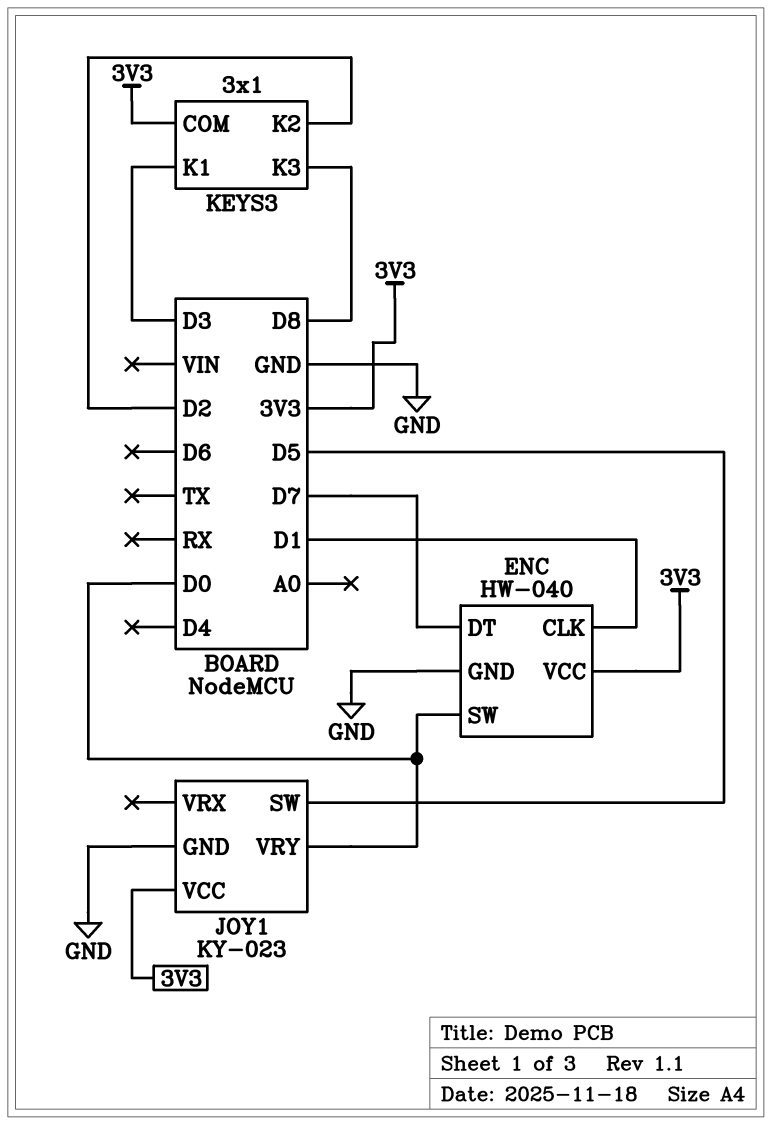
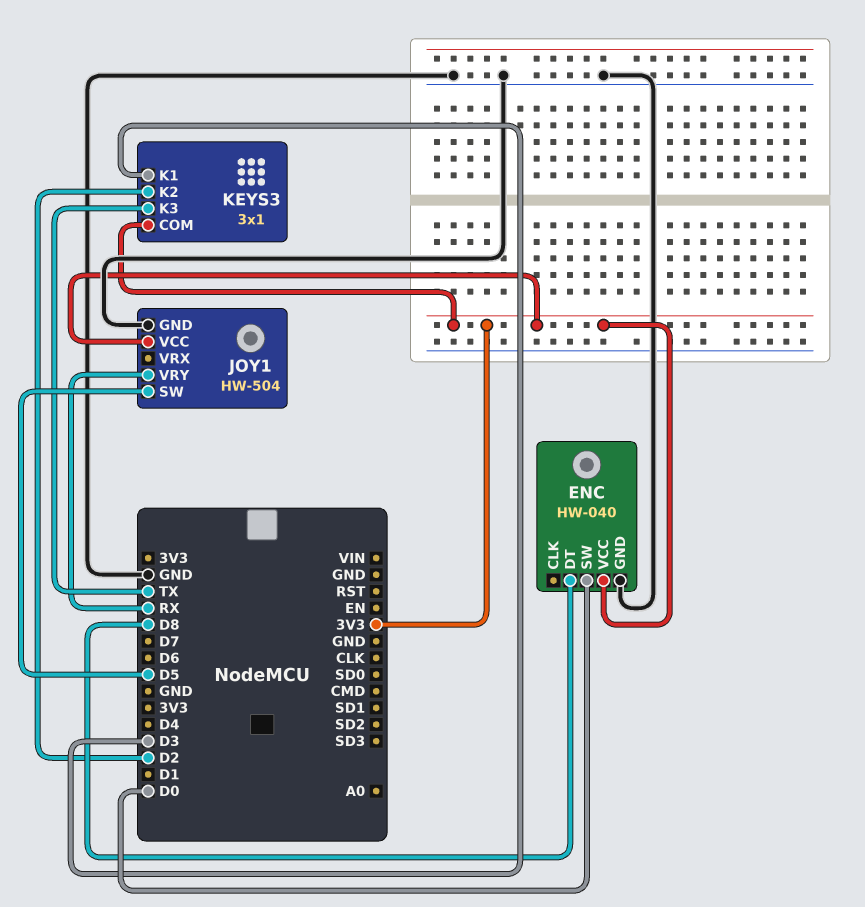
ENC pin CLK: D1 -> none
ENC pin DT: D7 -> D8
JOY1: KY-023 -> HW-504
JOY1 pin VRY: D0 -> RX
KEYS3 pin K3: D8 -> TX

